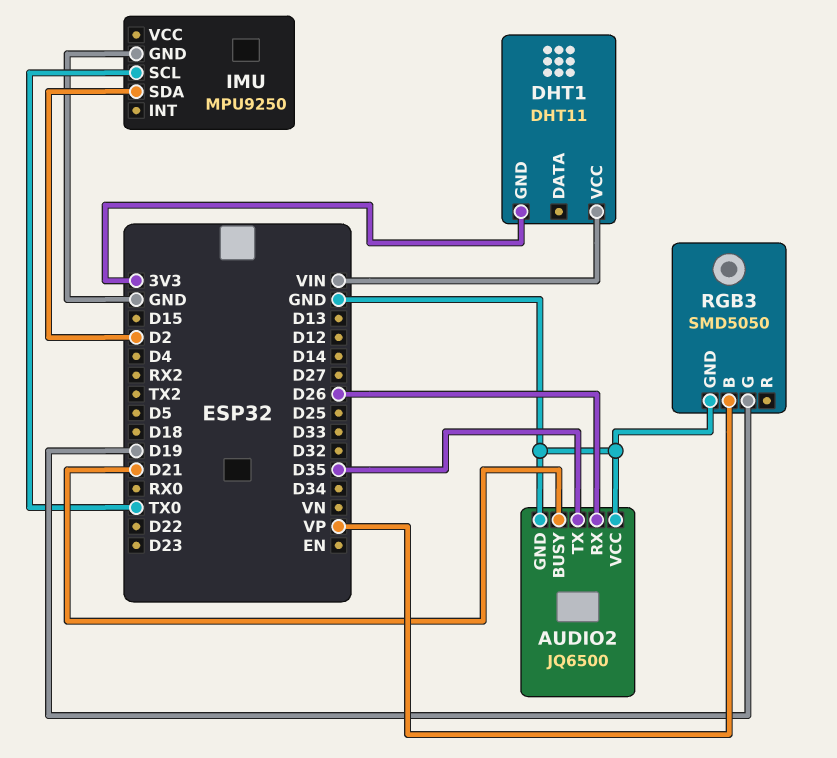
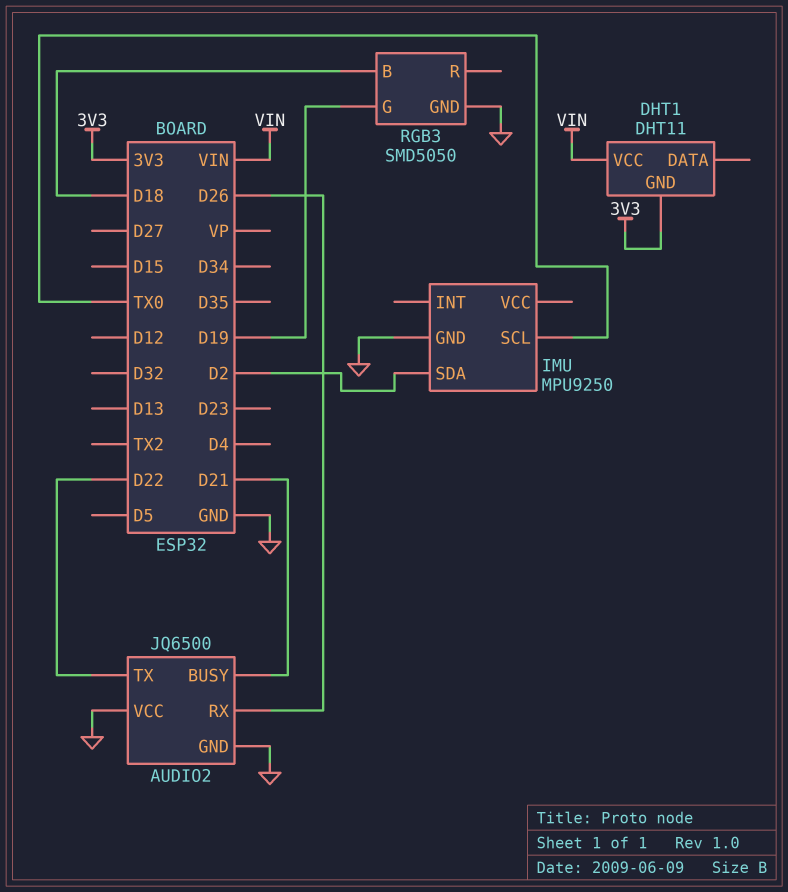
AUDIO2 pin TX: D35 -> D22
RGB3 pin B: VP -> D18

